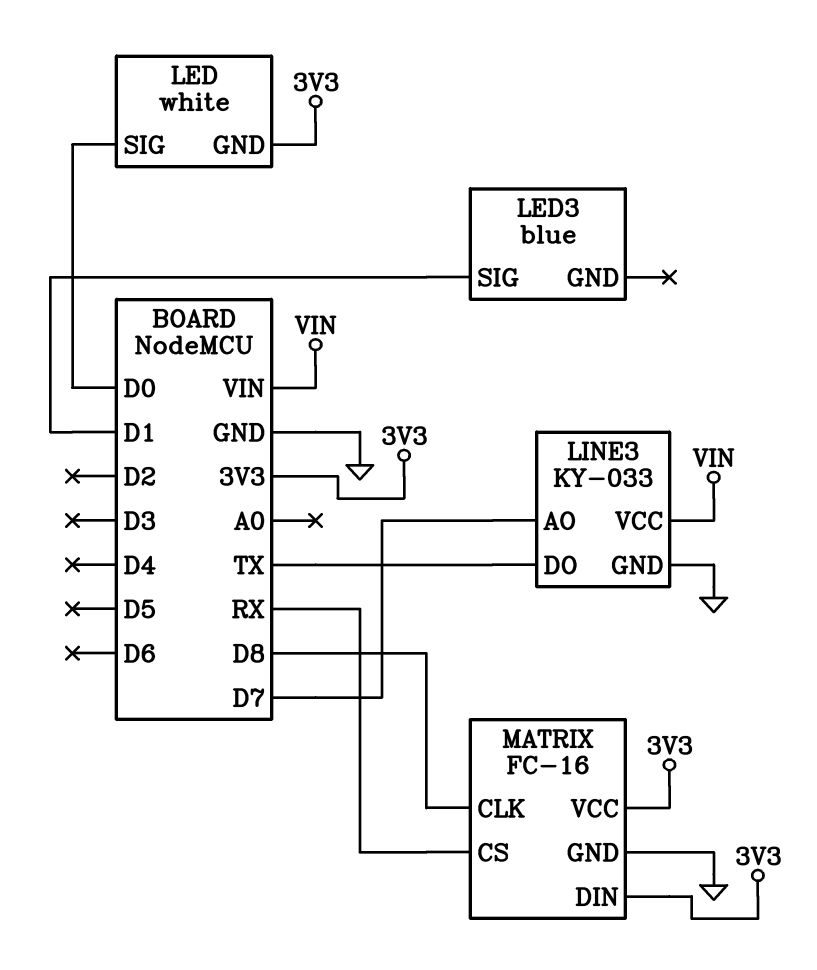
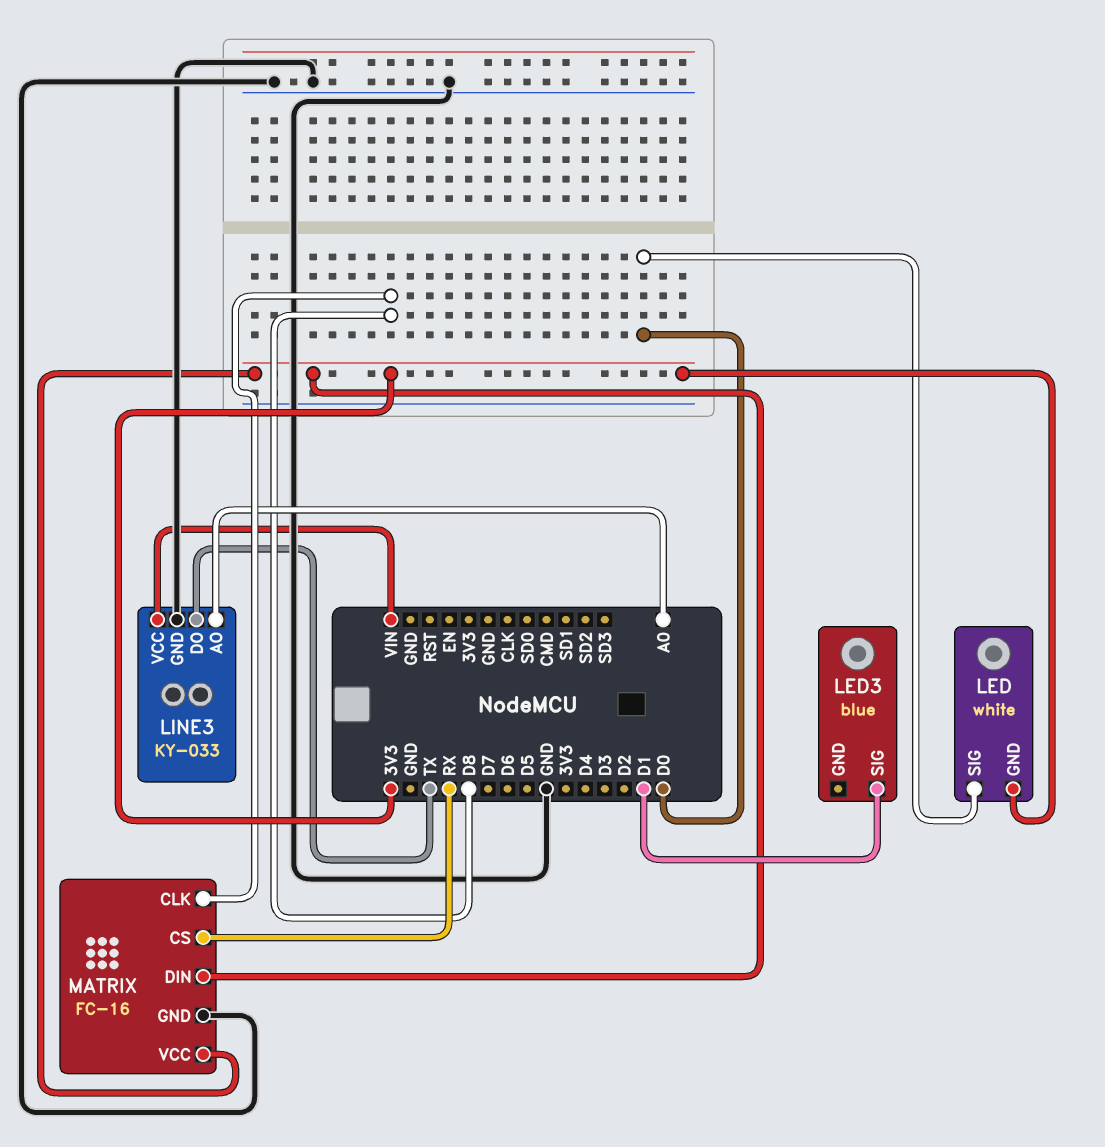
LINE3 pin AO: D7 -> A0

